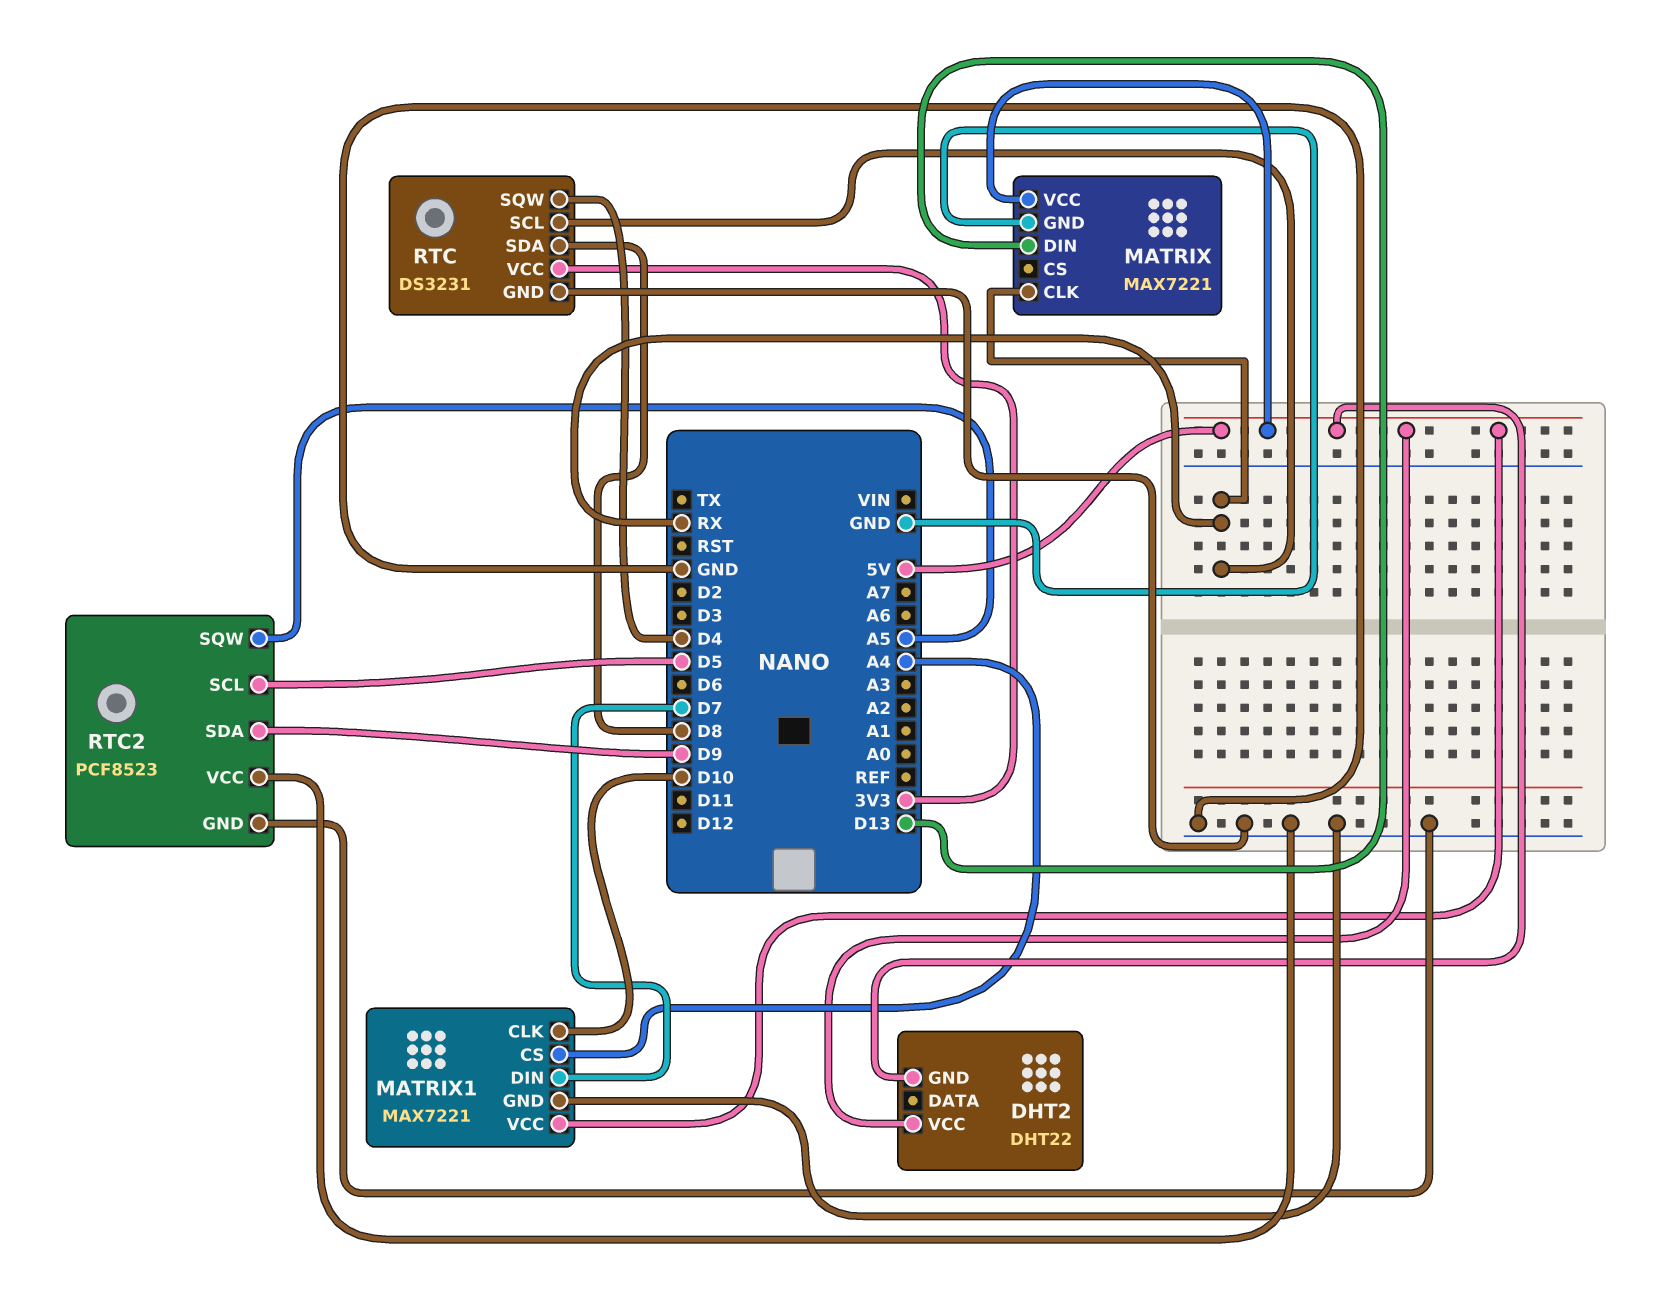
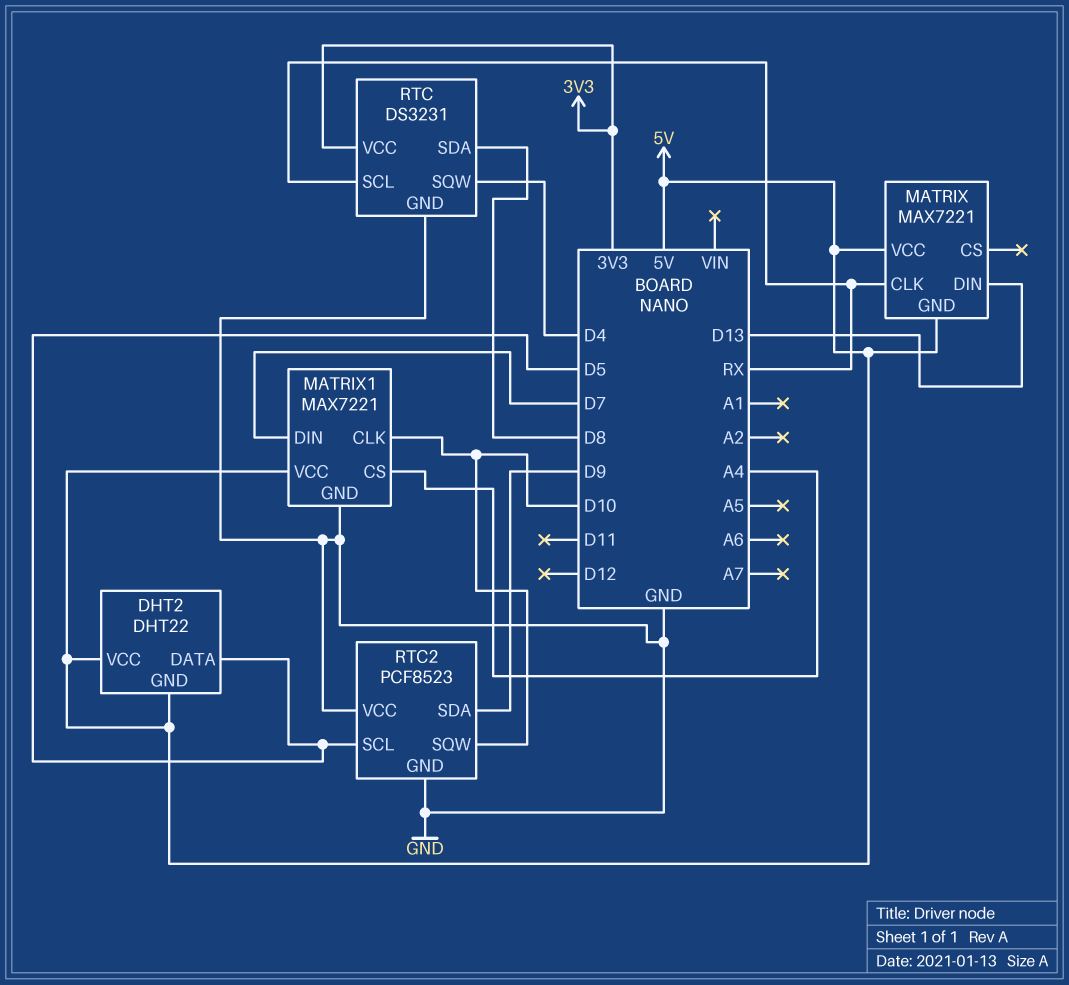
DHT2 pin DATA: none -> D5
MATRIX pin GND: GND -> 5V
RTC2 pin SQW: A5 -> D10

